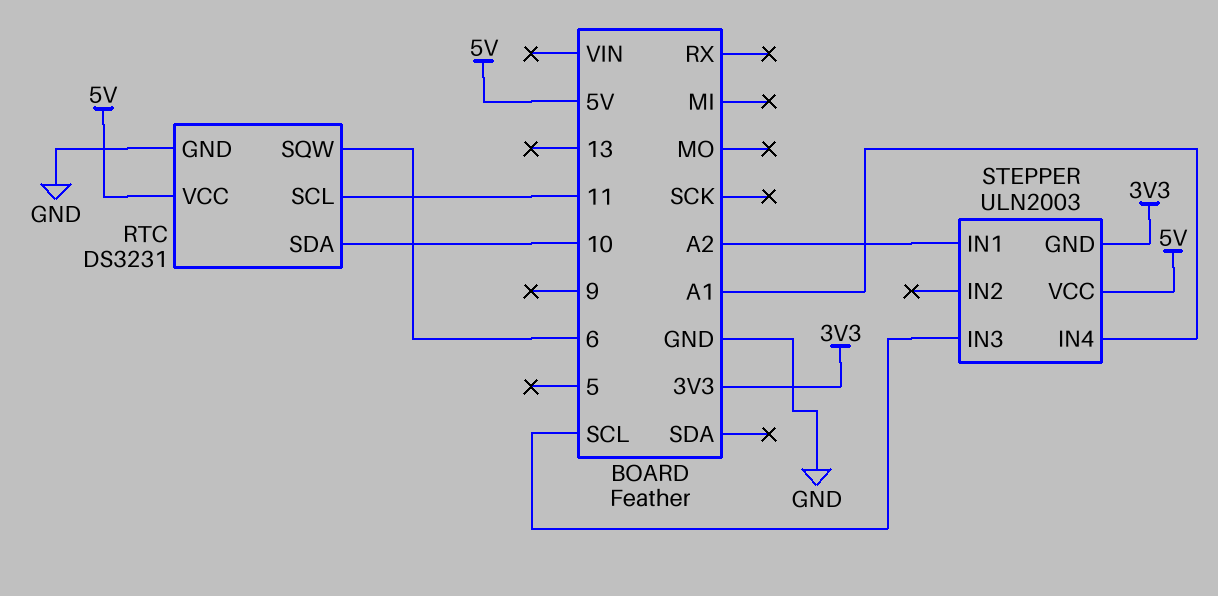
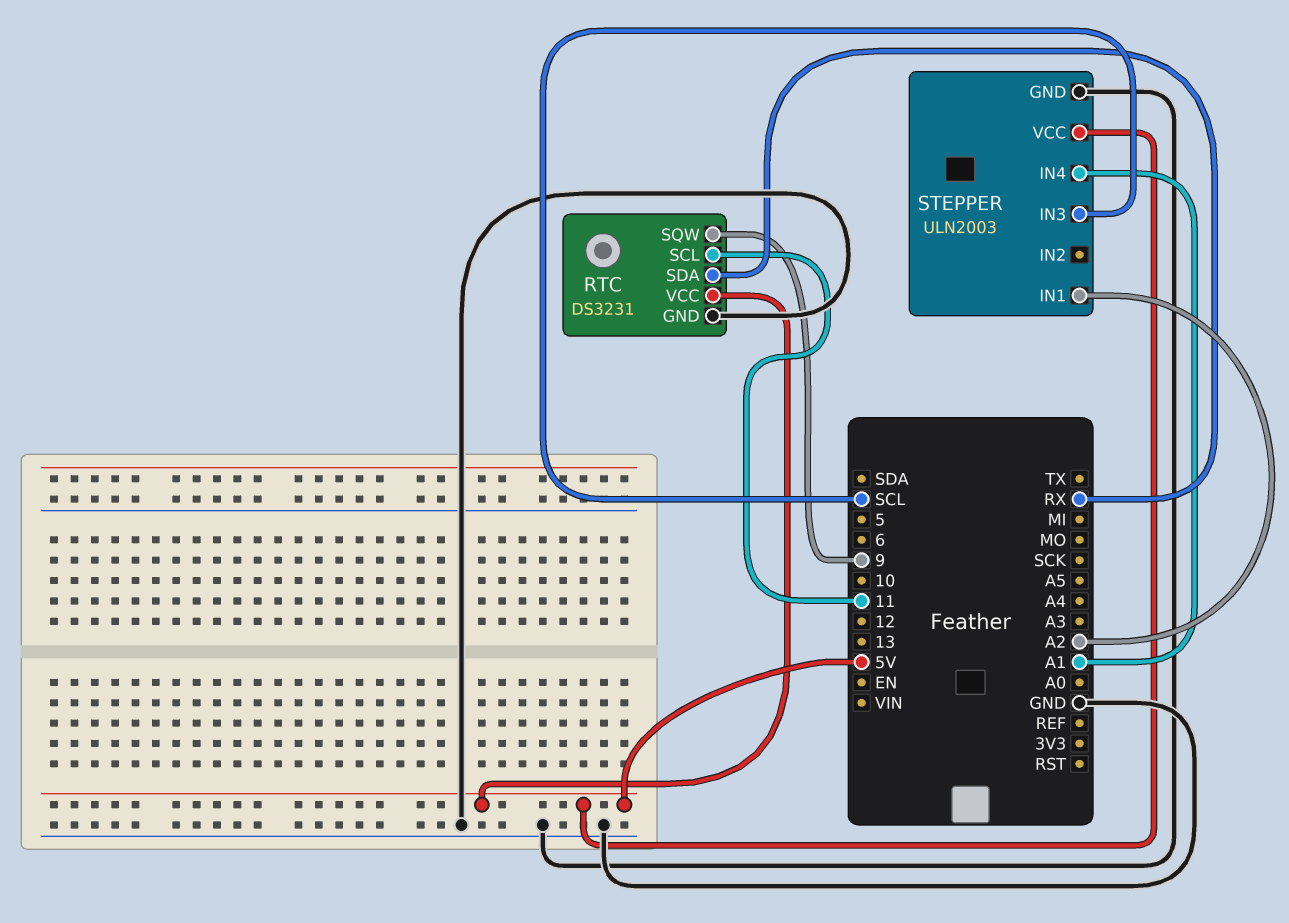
RTC pin SDA: 10 -> RX
RTC pin SQW: 6 -> 9
STEPPER pin GND: 3V3 -> GND

